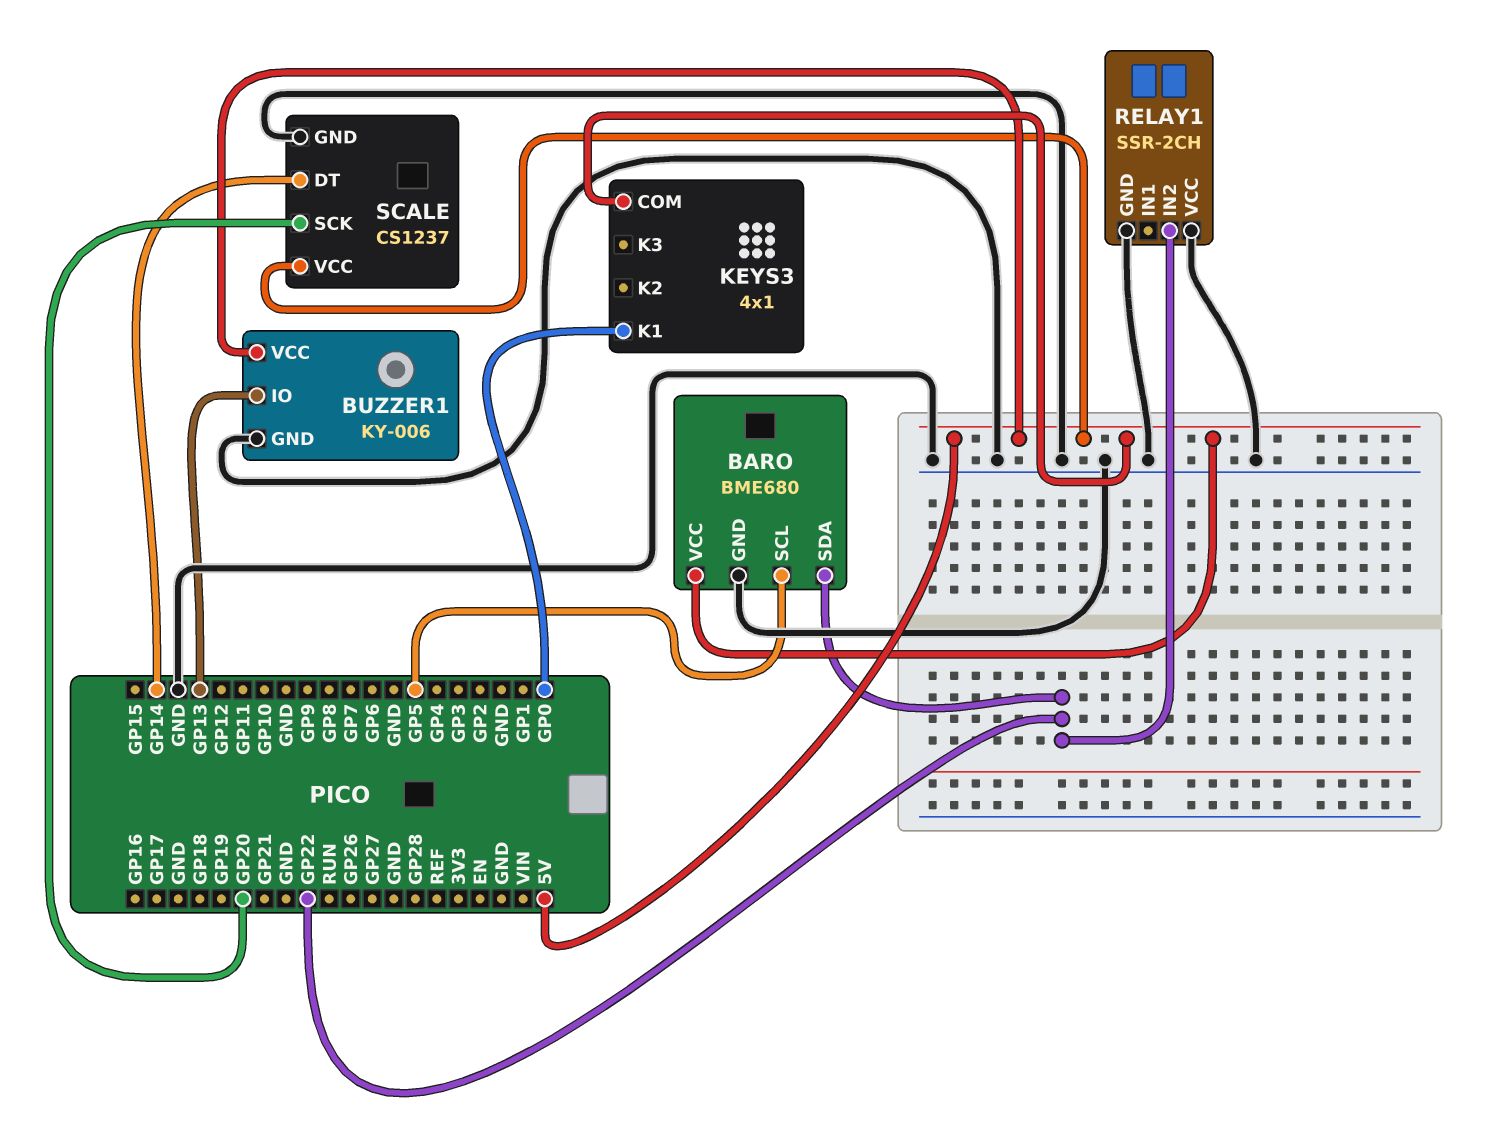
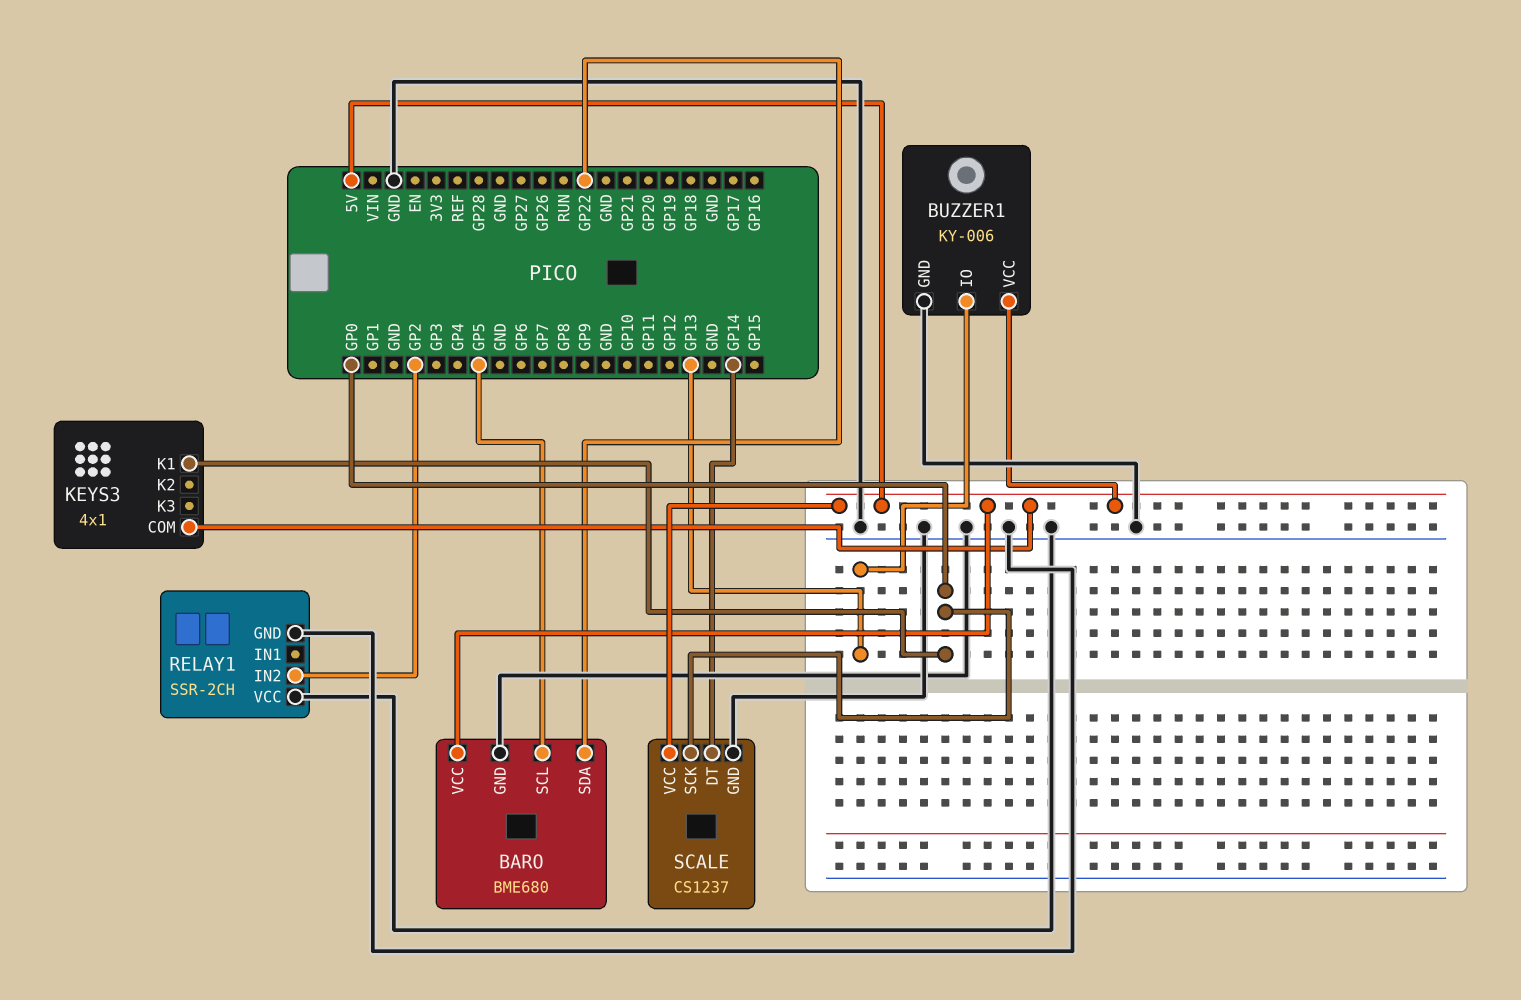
RELAY1 pin IN2: GP22 -> GP2
SCALE pin SCK: GP20 -> GP0

